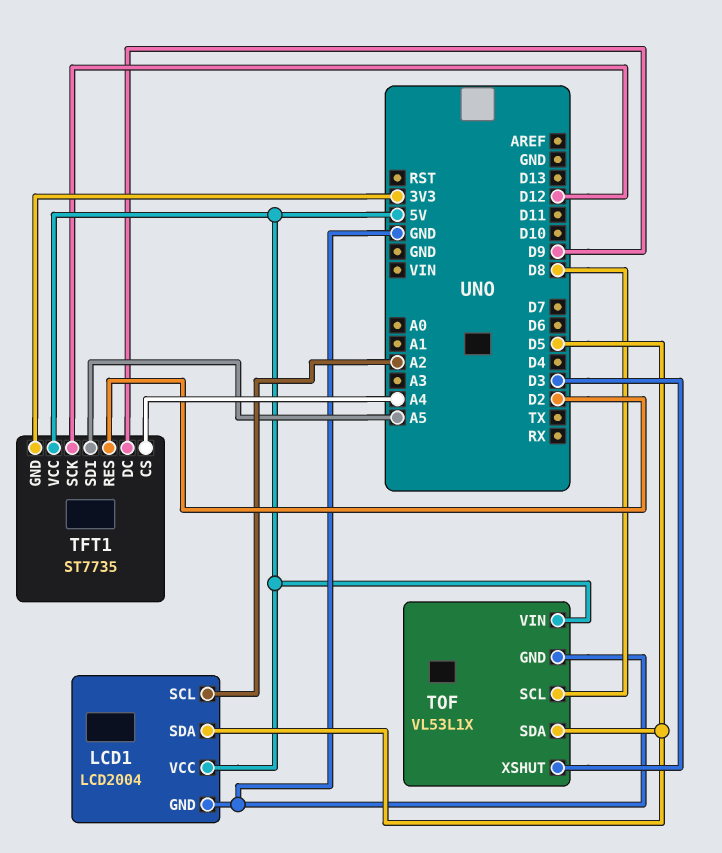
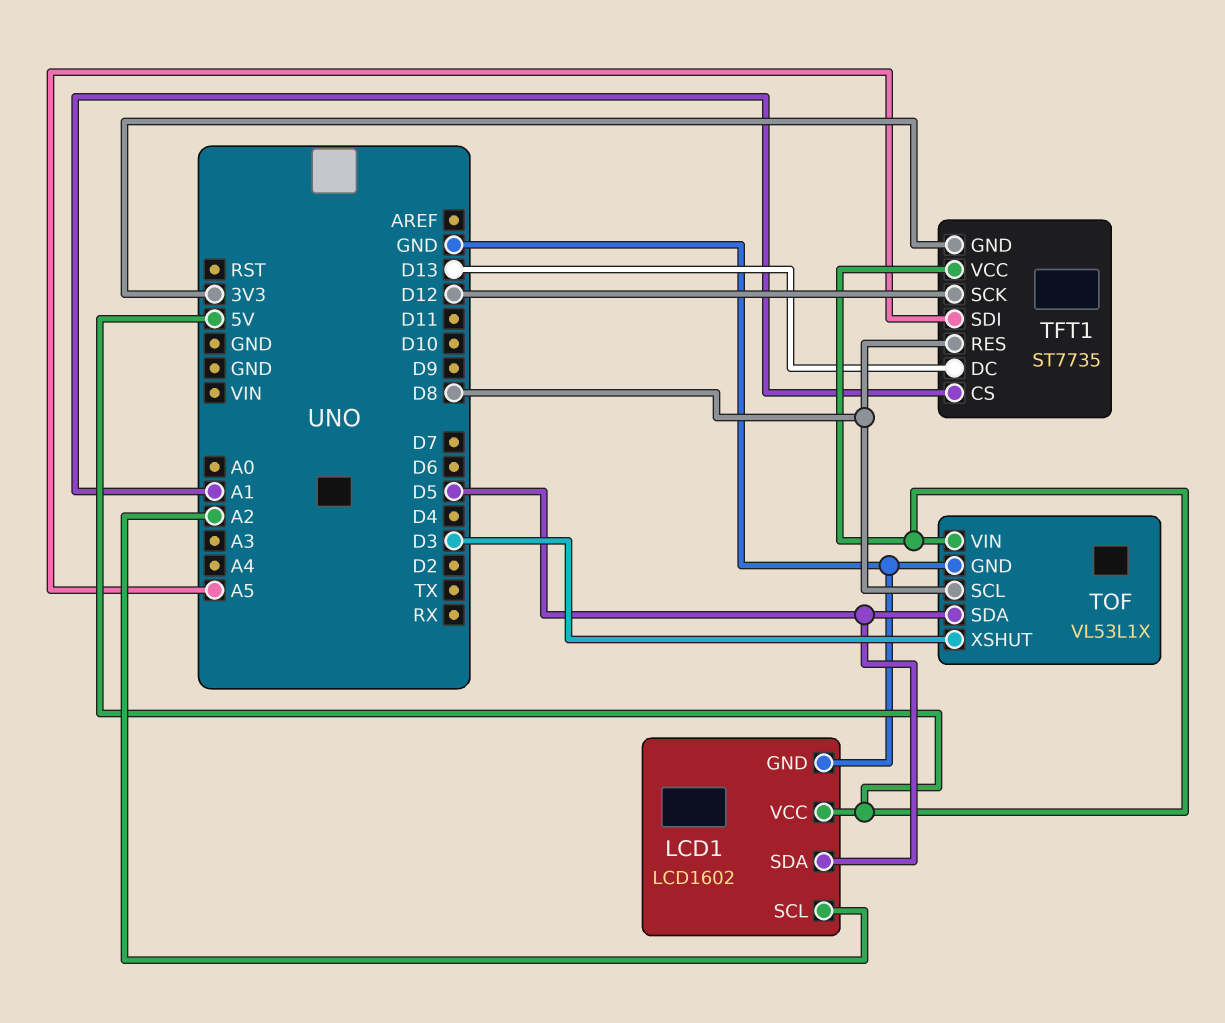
LCD1: LCD2004 -> LCD1602
TFT1 pin CS: A4 -> A1
TFT1 pin DC: D9 -> D13
TFT1 pin RES: D2 -> D8

